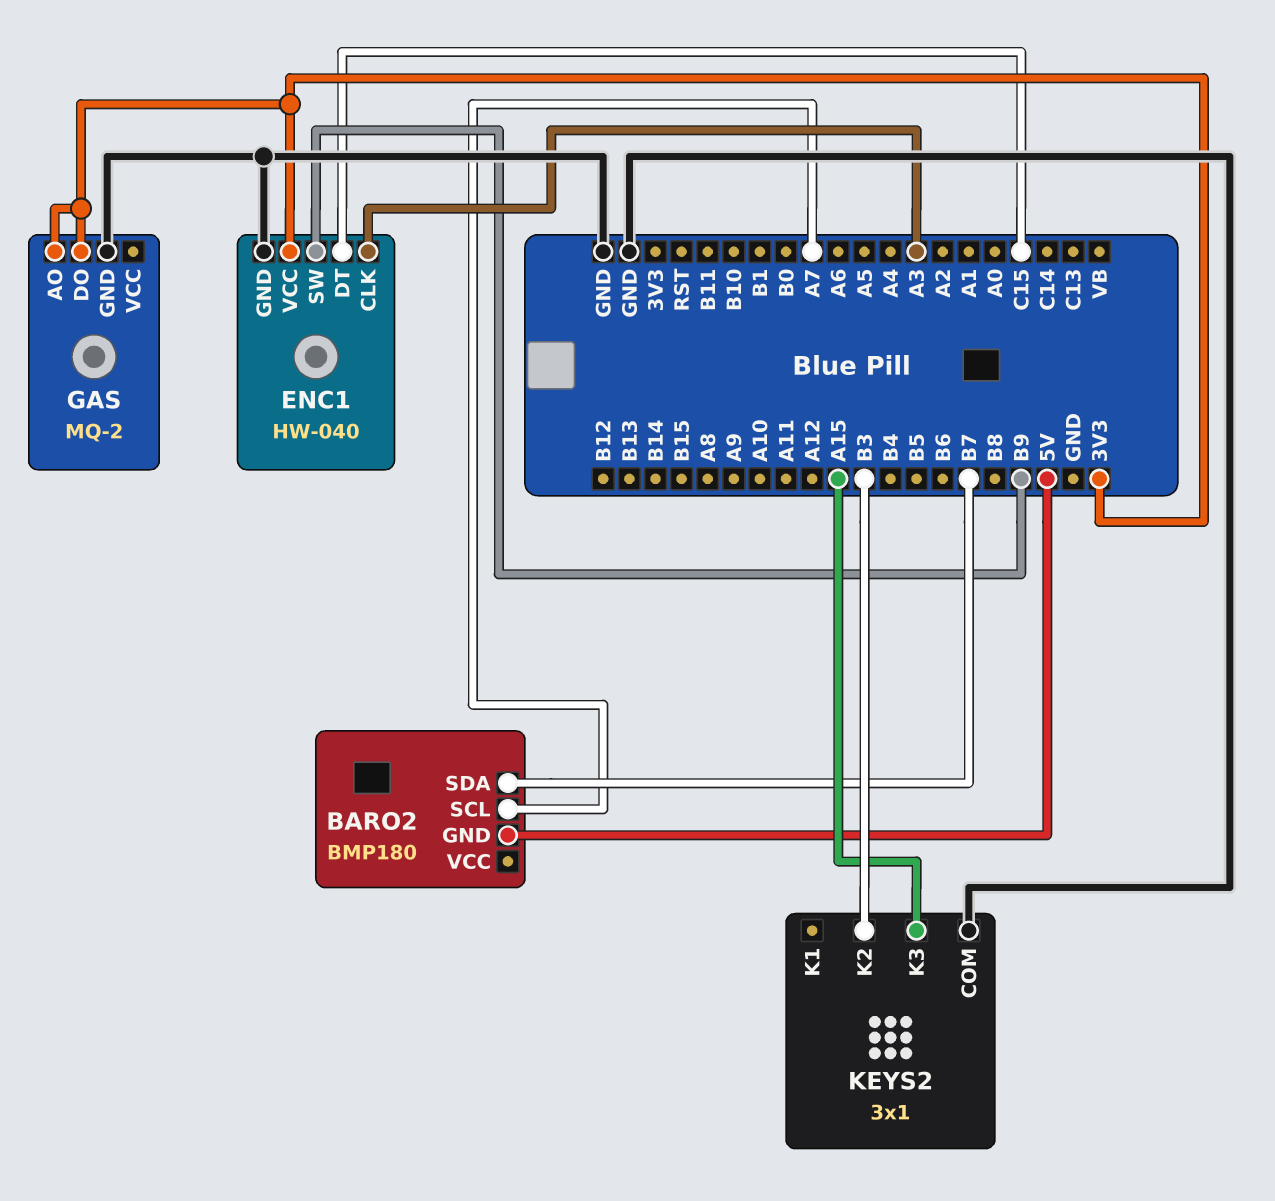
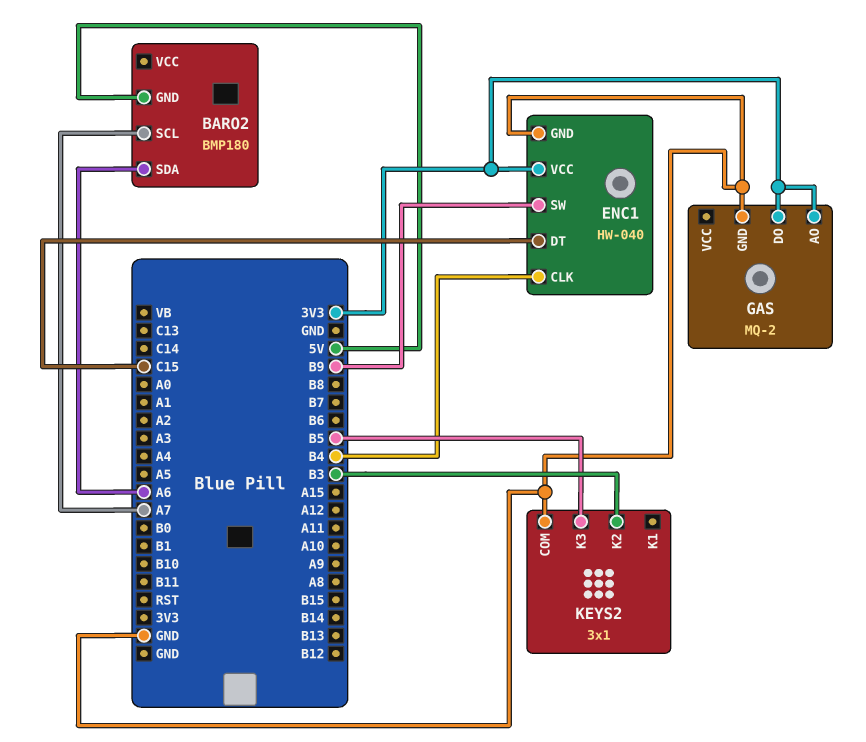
BARO2 pin SDA: B7 -> A6
ENC1 pin CLK: A3 -> B4
KEYS2 pin K3: A15 -> B5

